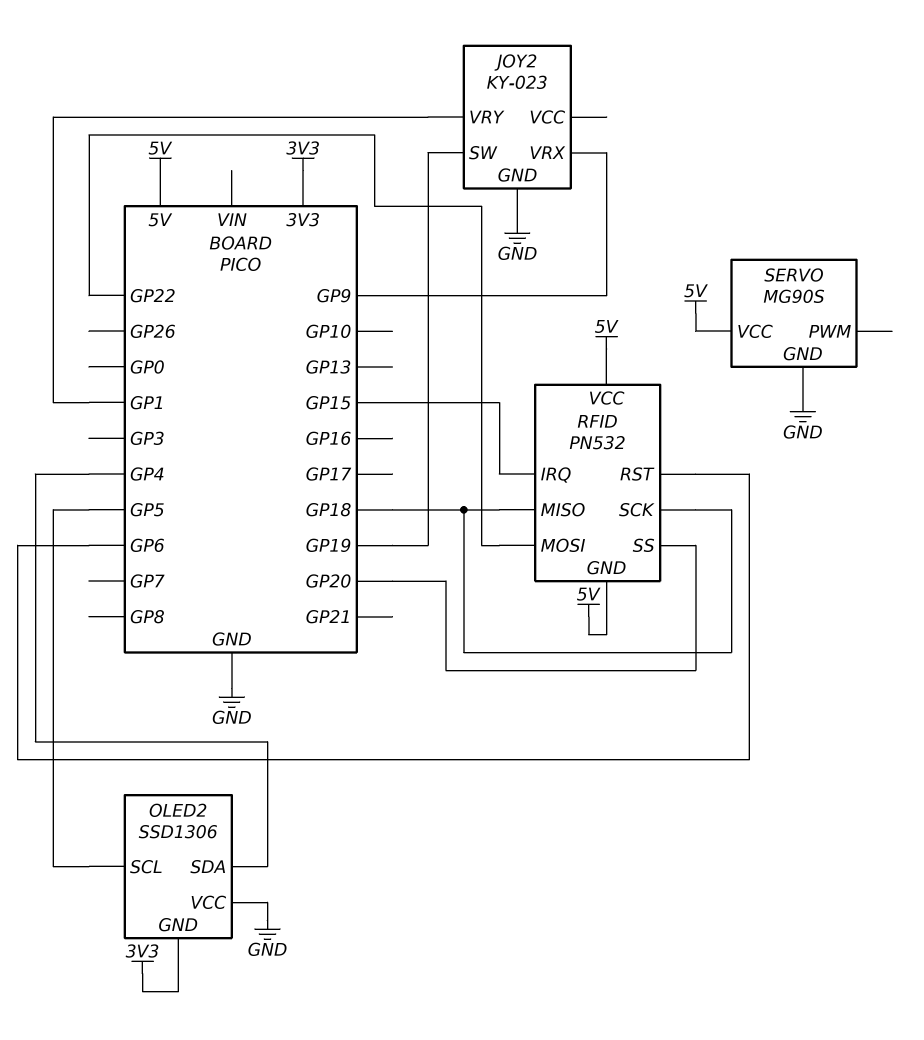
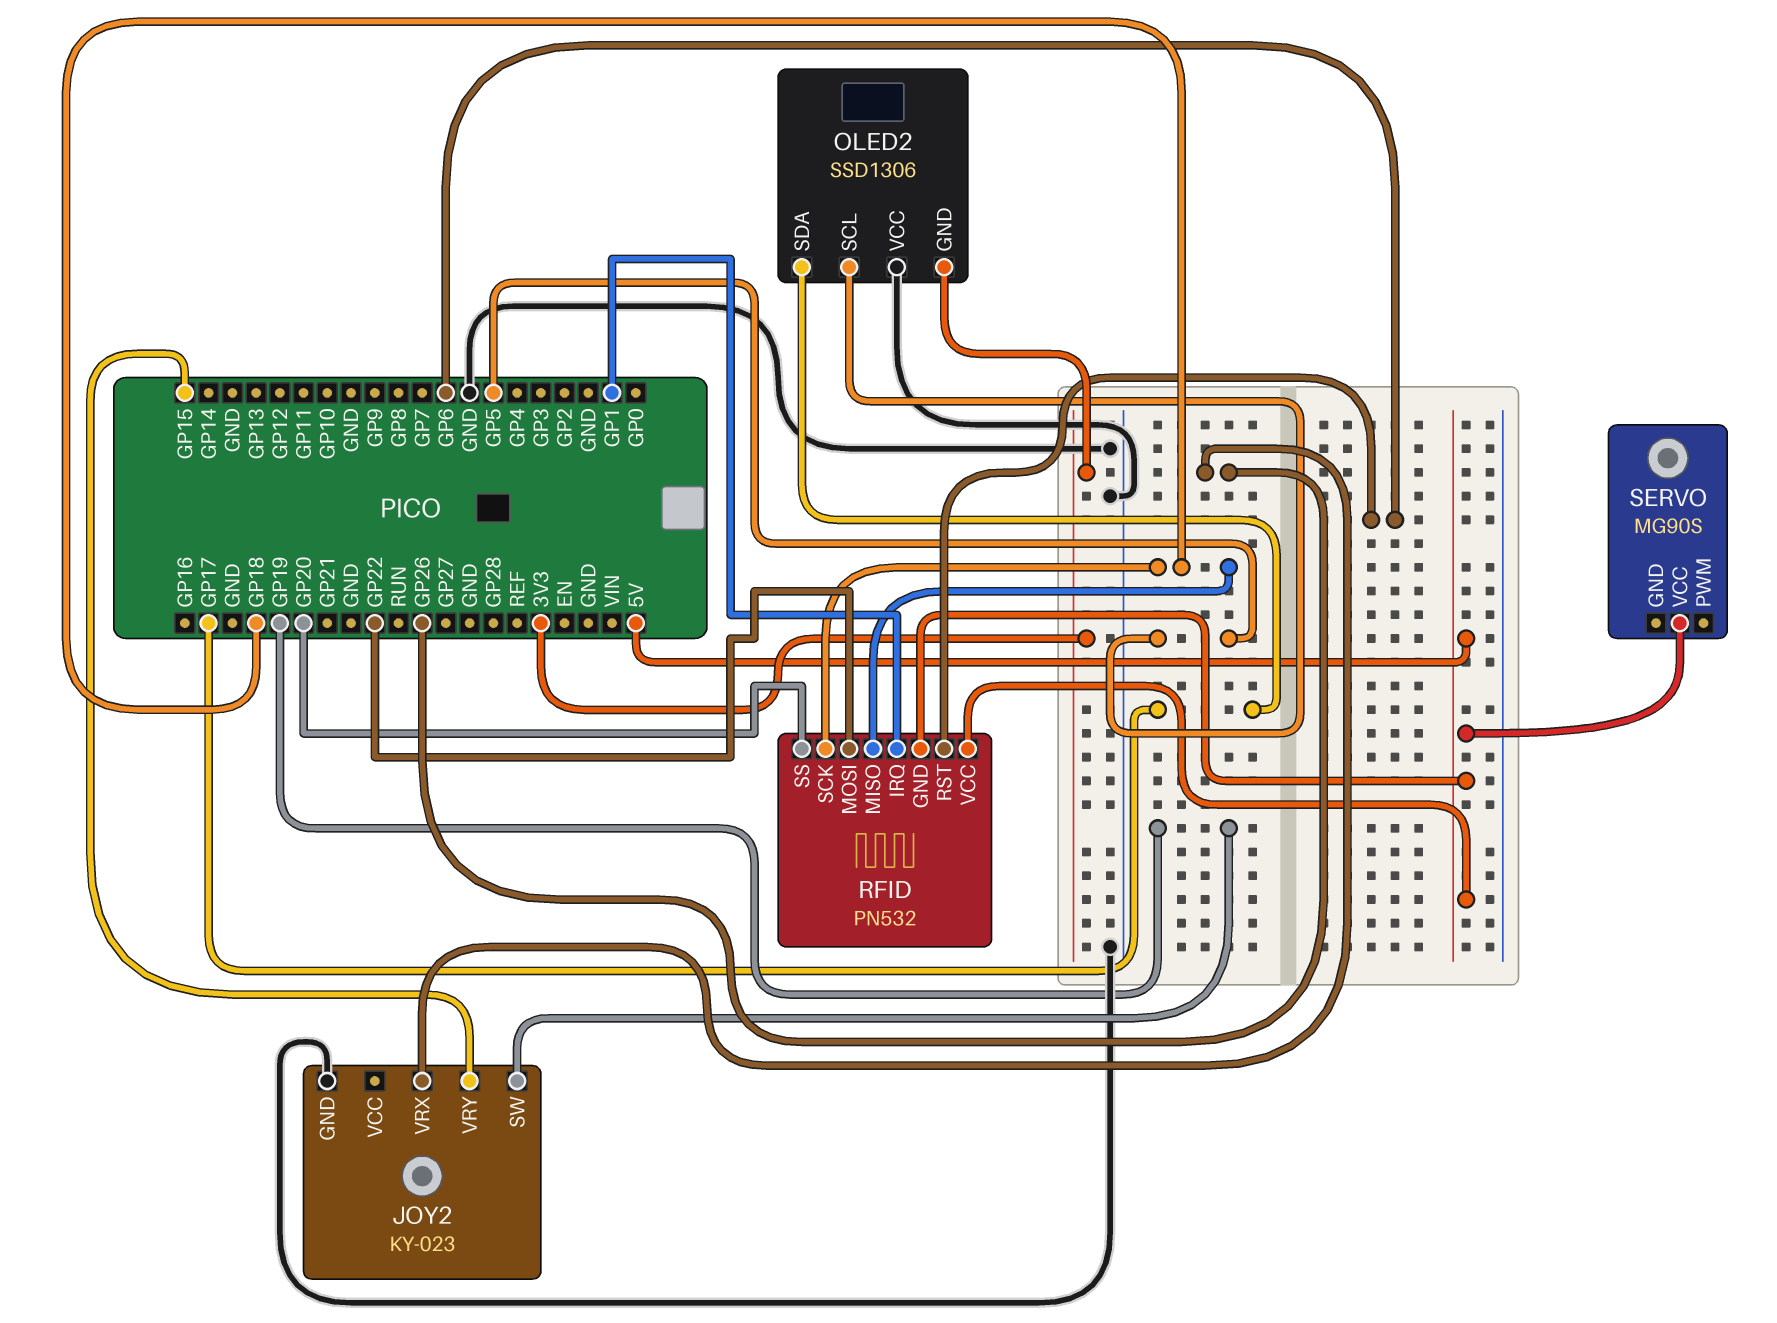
JOY2 pin VRX: GP9 -> GP26
JOY2 pin VRY: GP1 -> GP15
OLED2 pin SDA: GP4 -> GP17
RFID pin IRQ: GP15 -> GP1
SERVO pin GND: GND -> none

